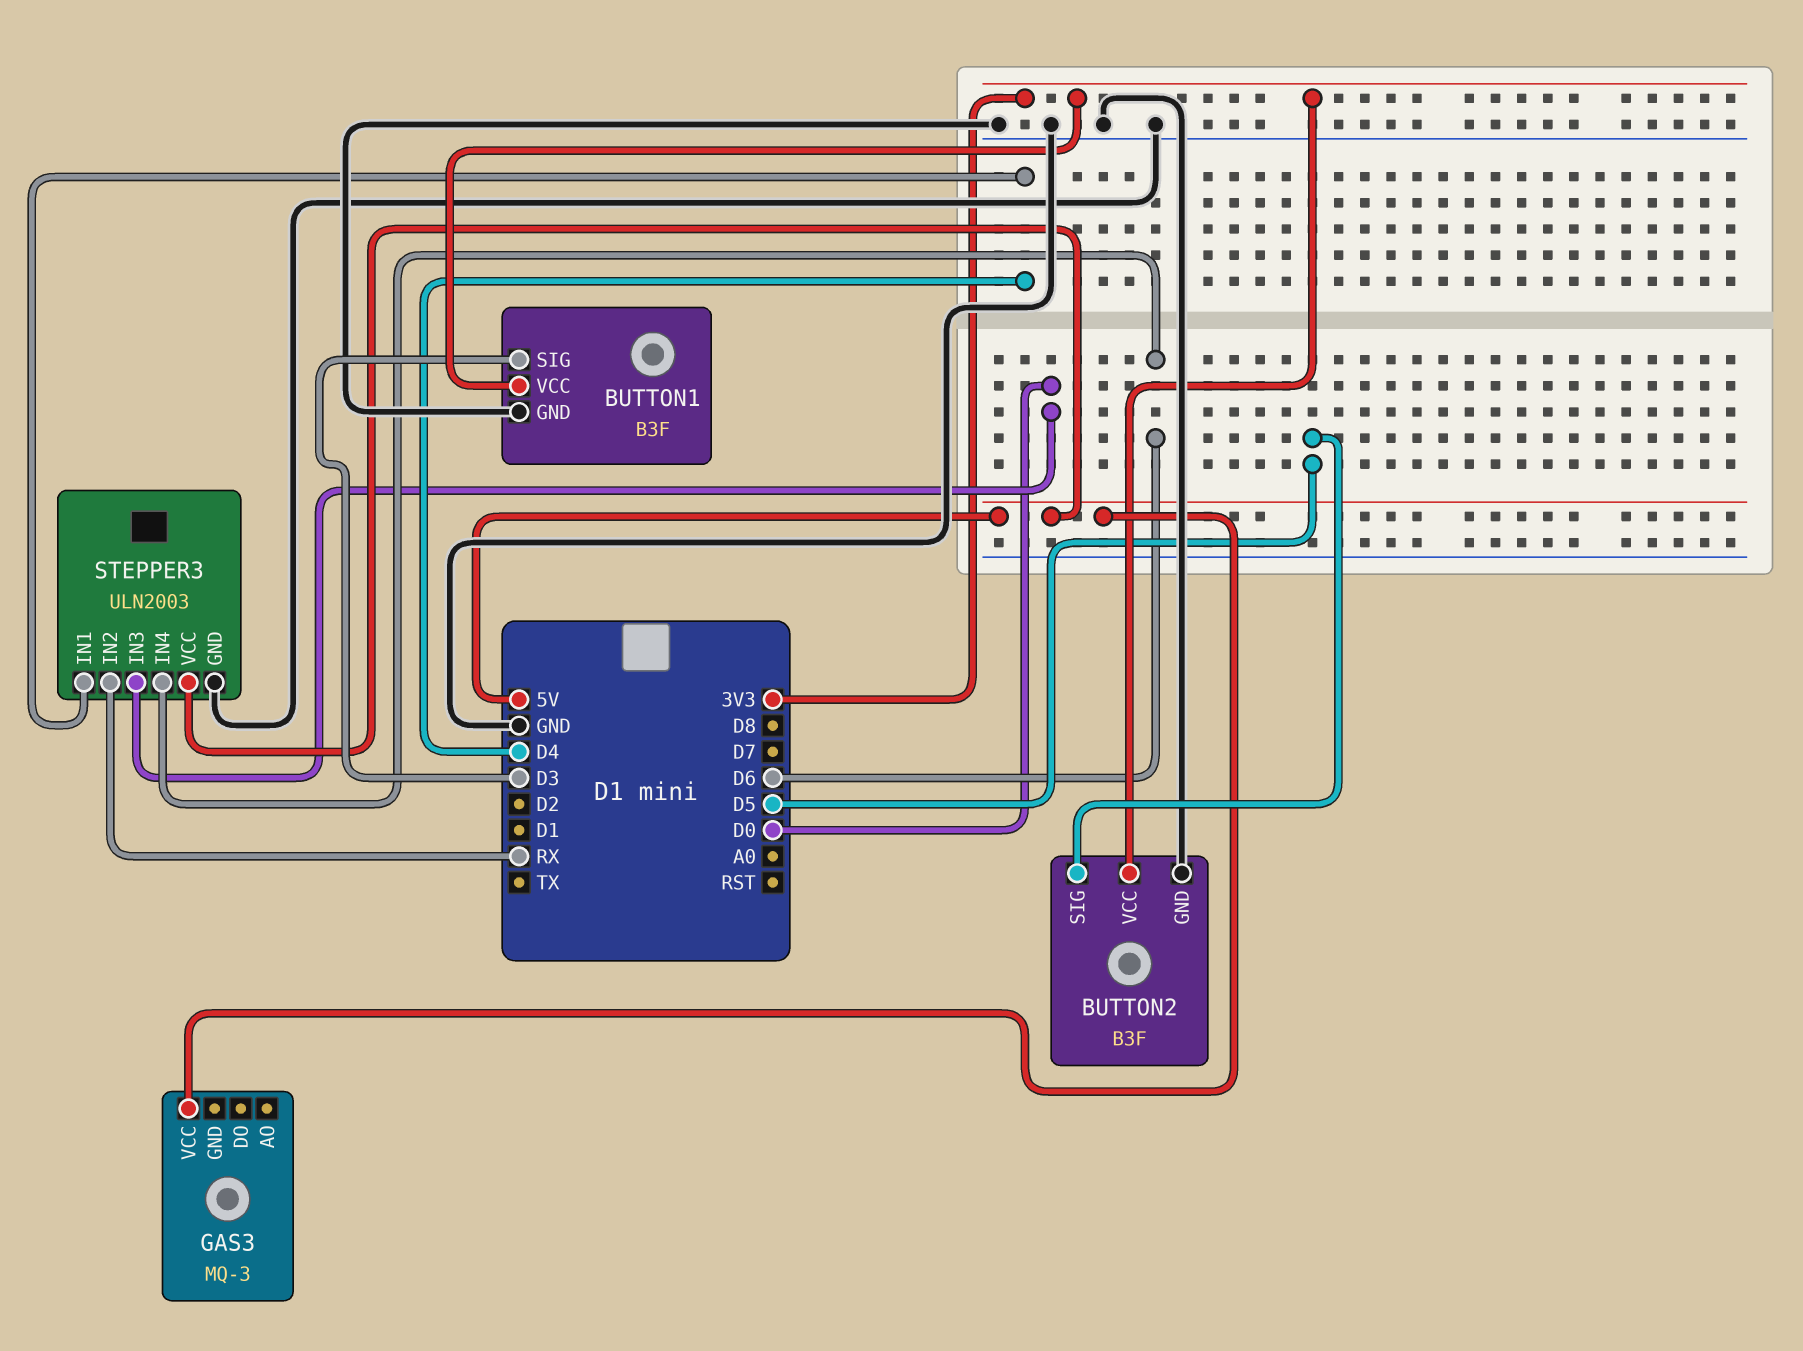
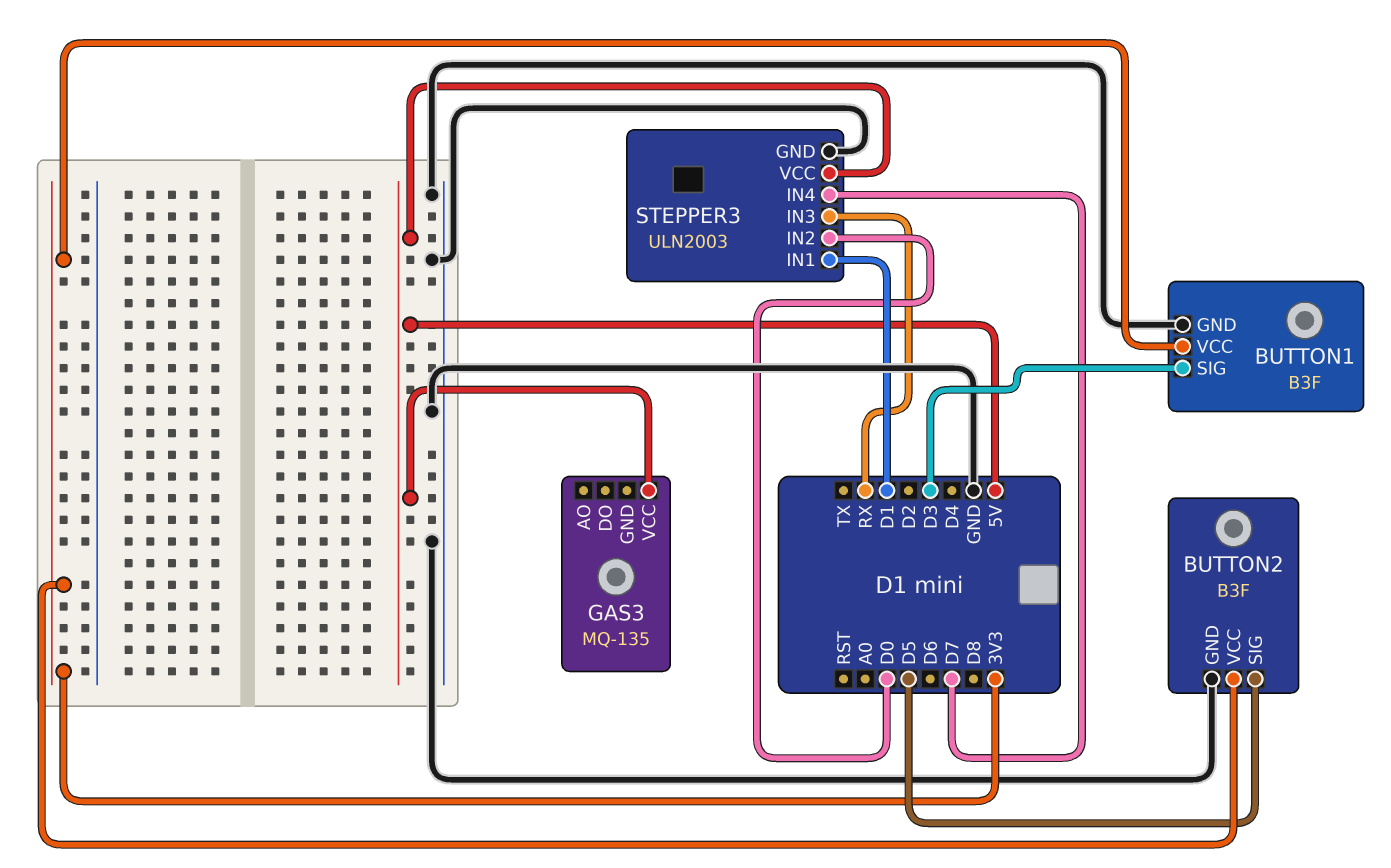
GAS3: MQ-3 -> MQ-135
STEPPER3 pin IN1: D4 -> D1
STEPPER3 pin IN2: RX -> D0
STEPPER3 pin IN3: D0 -> RX
STEPPER3 pin IN4: D6 -> D7

